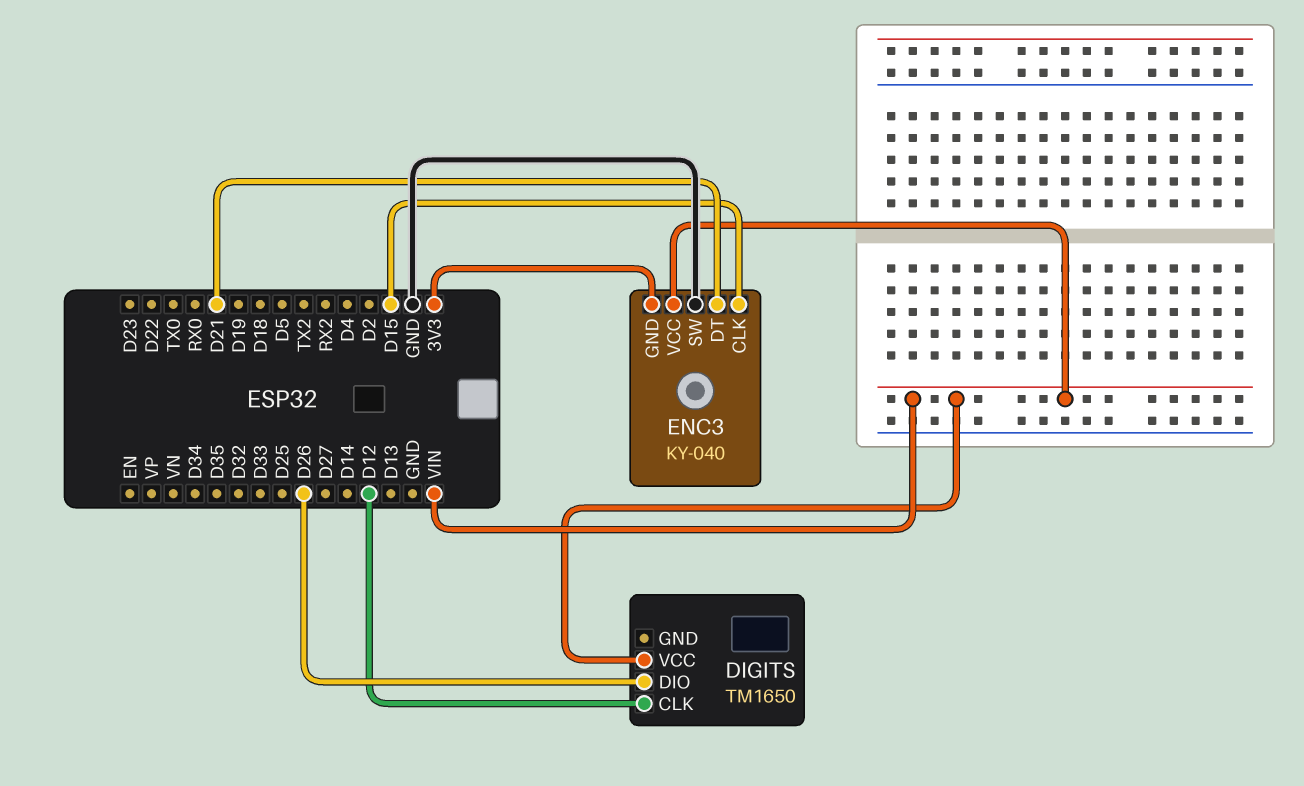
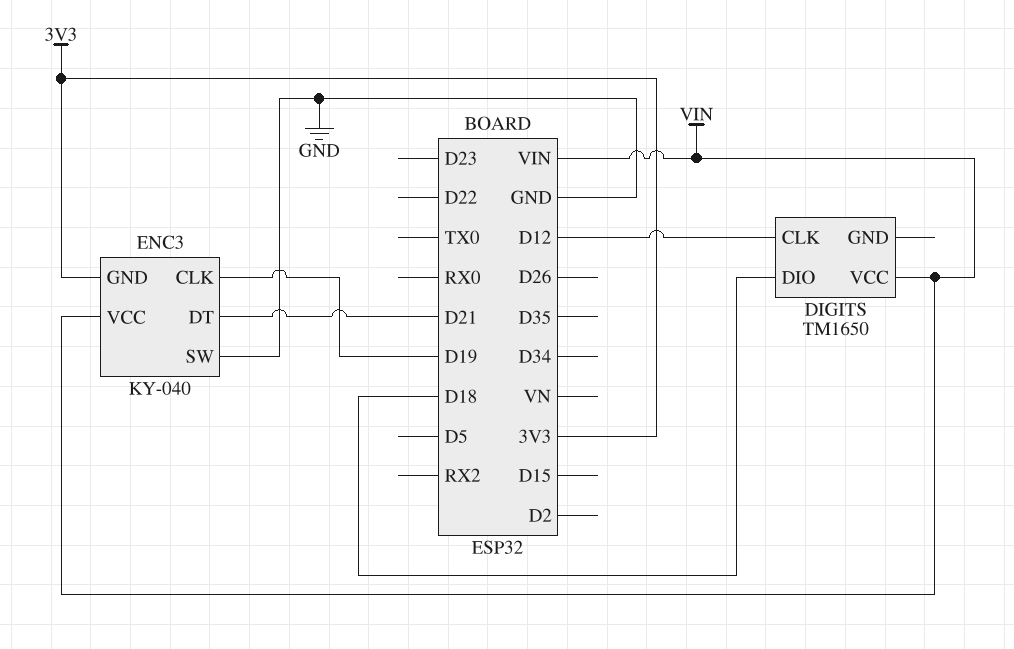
DIGITS pin DIO: D26 -> D18
ENC3 pin CLK: D15 -> D19

